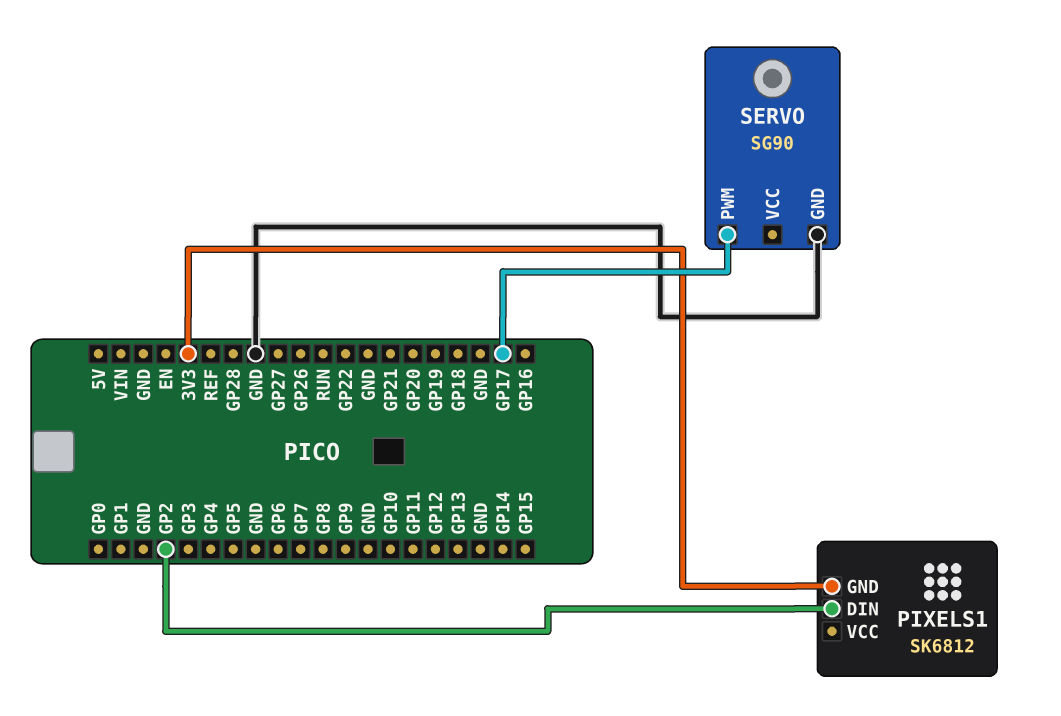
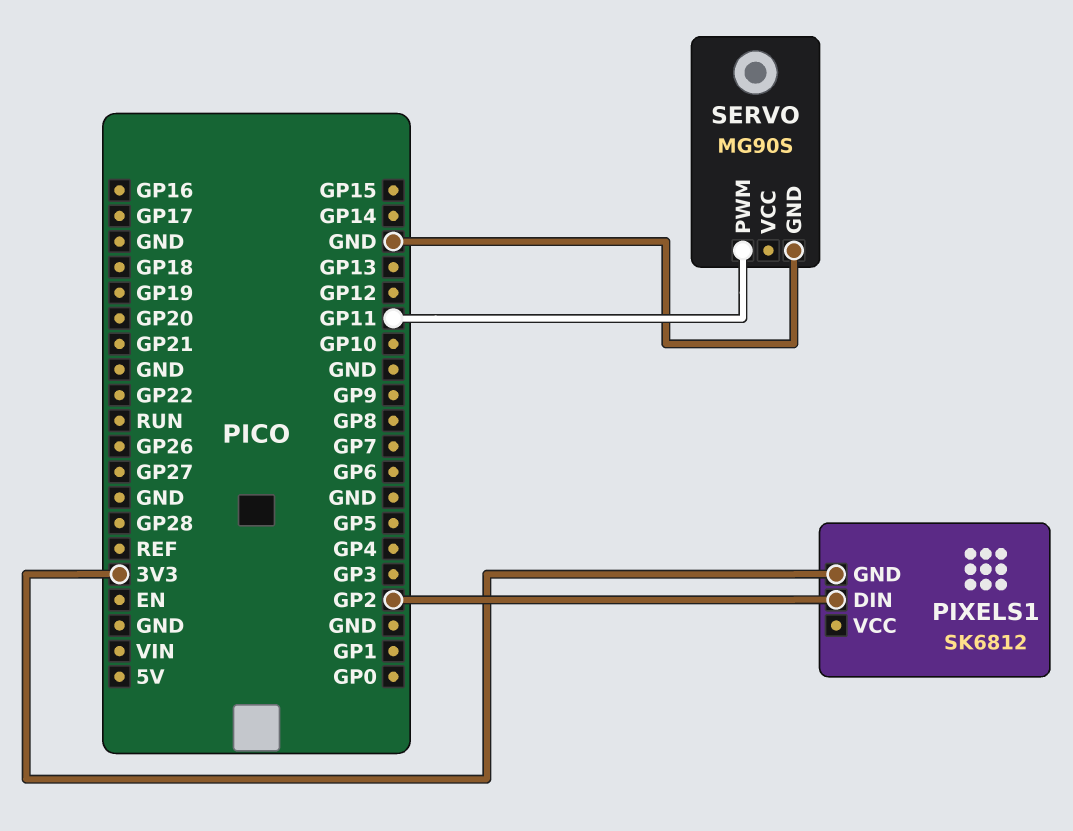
SERVO: SG90 -> MG90S
SERVO pin PWM: GP17 -> GP11

